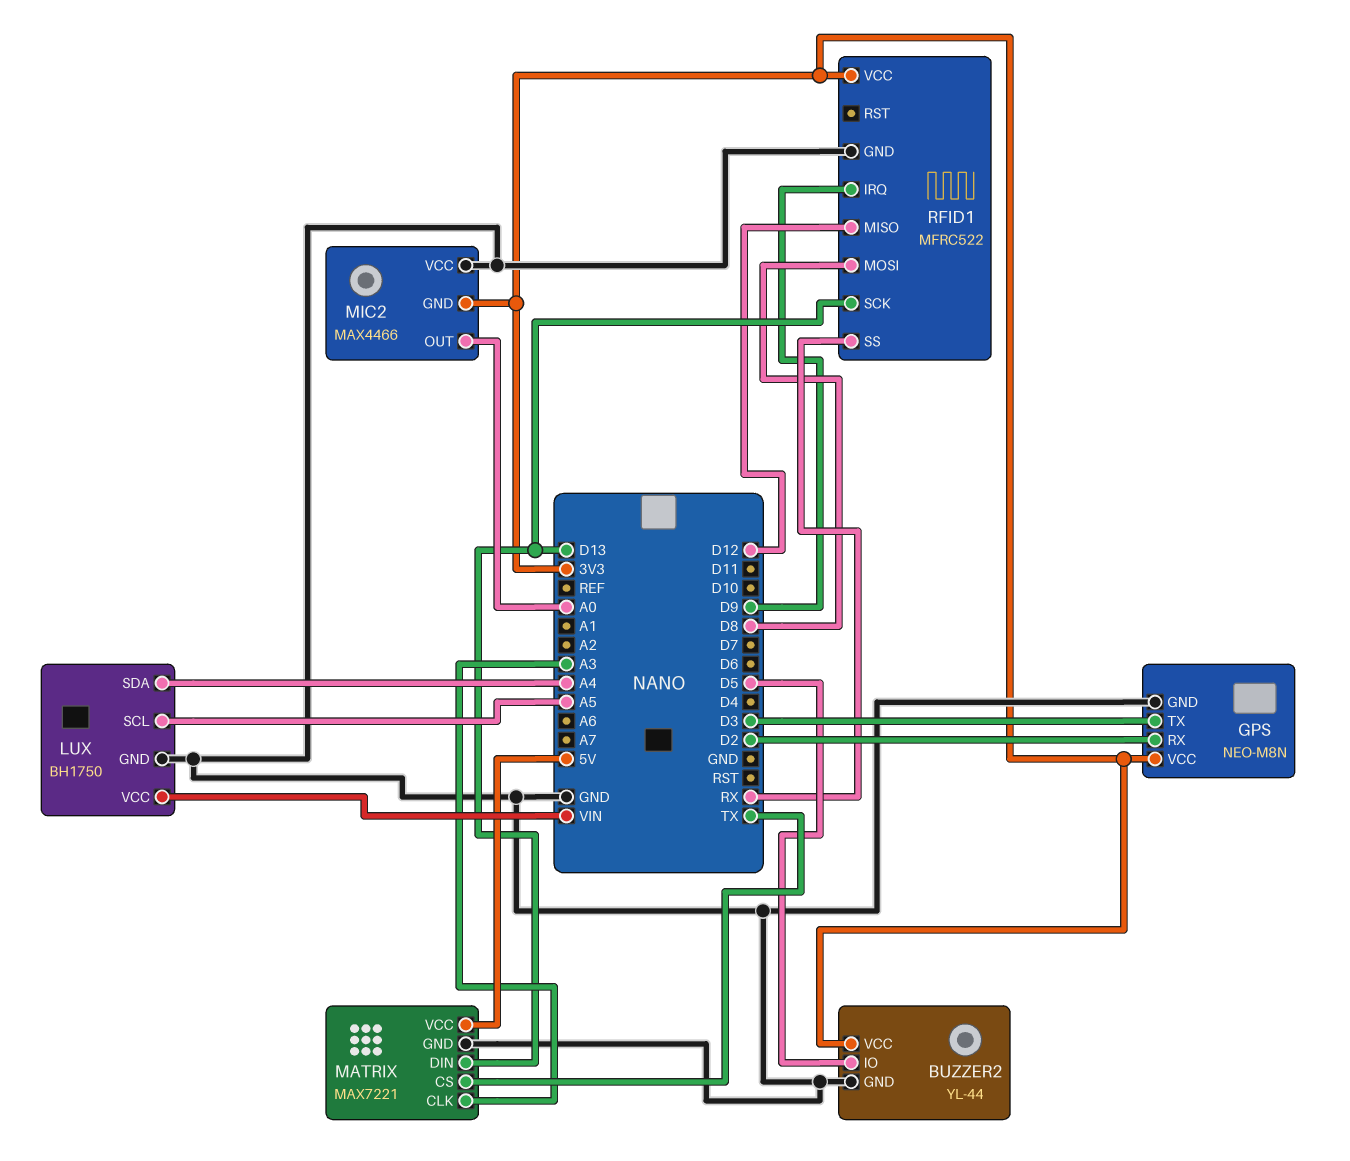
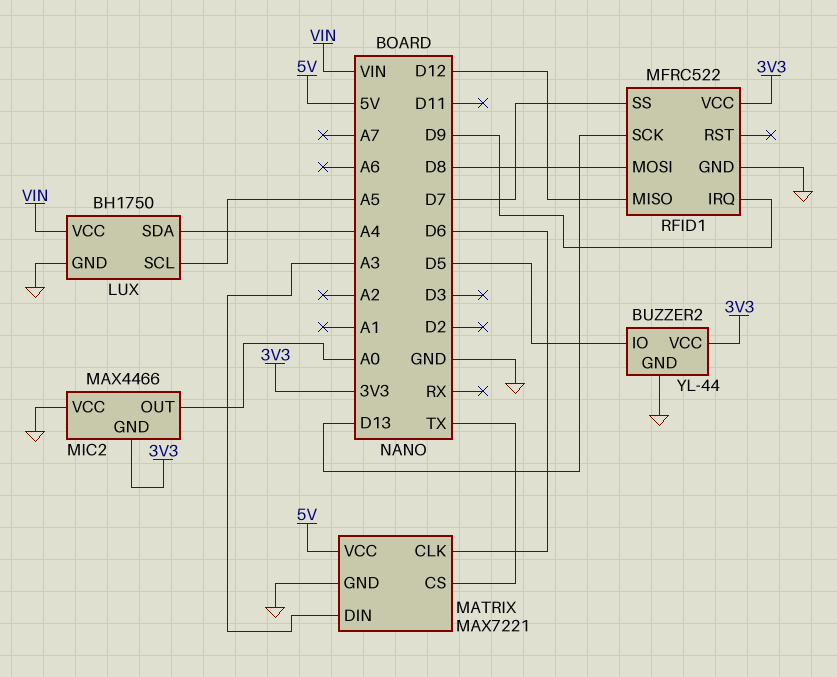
GPS: NEO-M8N -> none
GPS pin GND: GND -> none
GPS pin RX: D2 -> none
GPS pin TX: D3 -> none
GPS pin VCC: 3V3 -> none
MATRIX pin CLK: A3 -> D6
MATRIX pin DIN: D13 -> A3
RFID1 pin SS: RX -> D7

